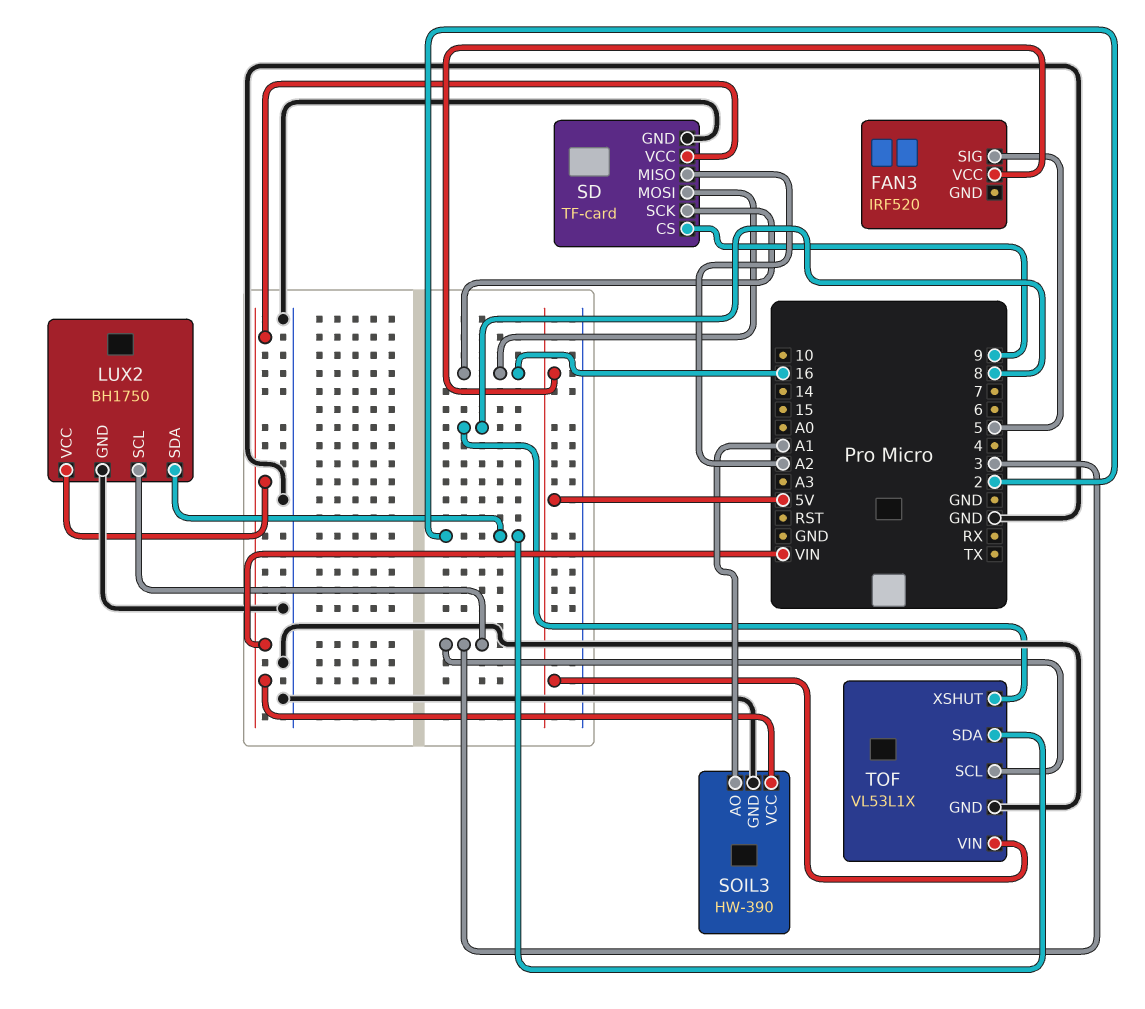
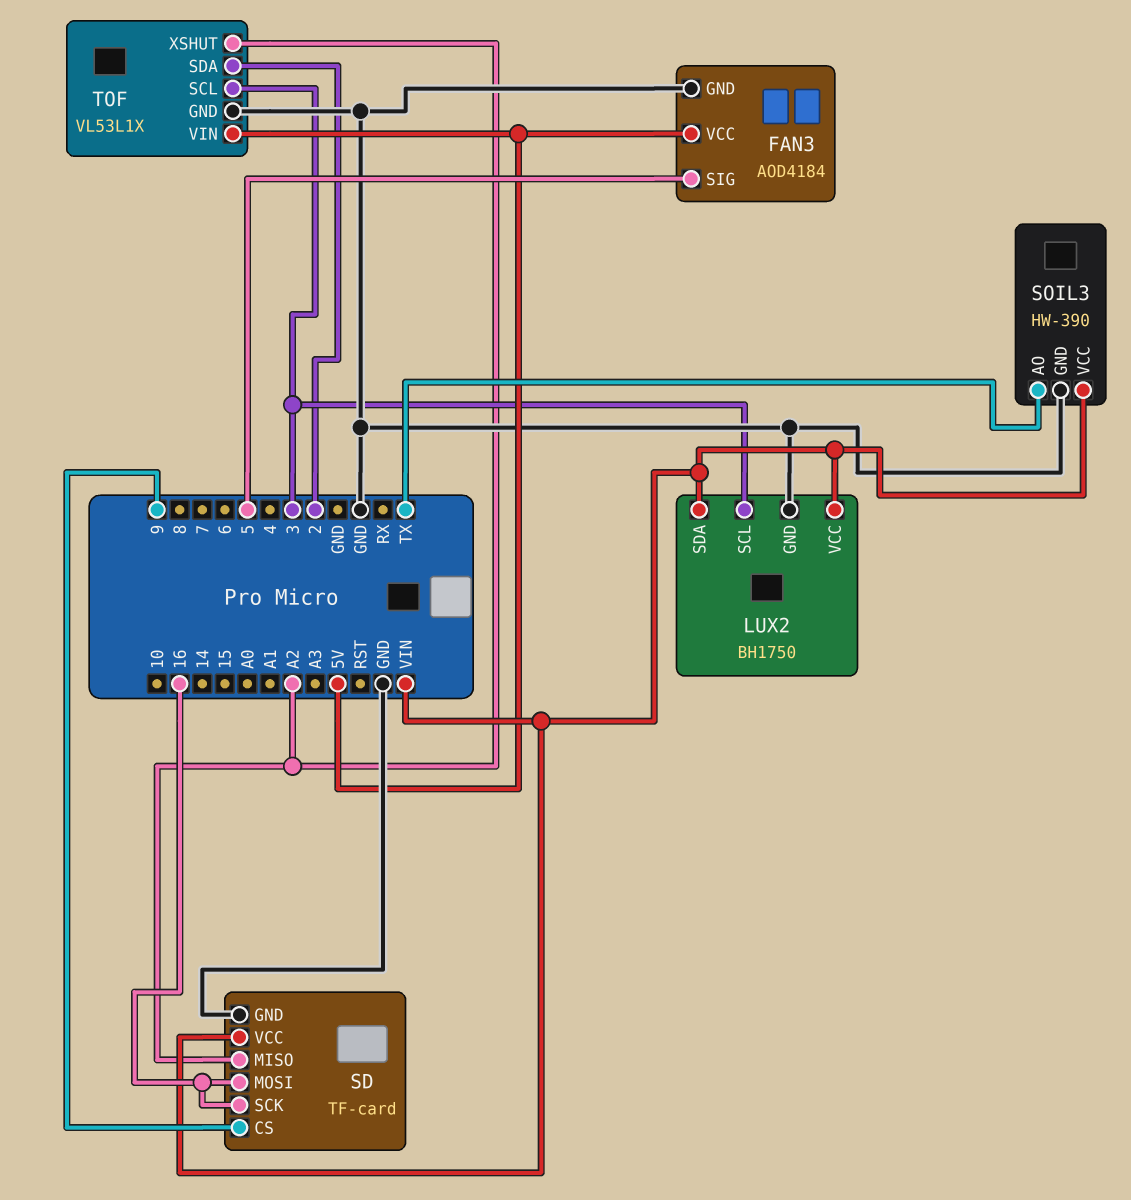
FAN3: IRF520 -> AOD4184
FAN3 pin GND: none -> GND
LUX2 pin SDA: 2 -> VIN
SOIL3 pin AO: A1 -> TX
TOF pin XSHUT: 8 -> A2

